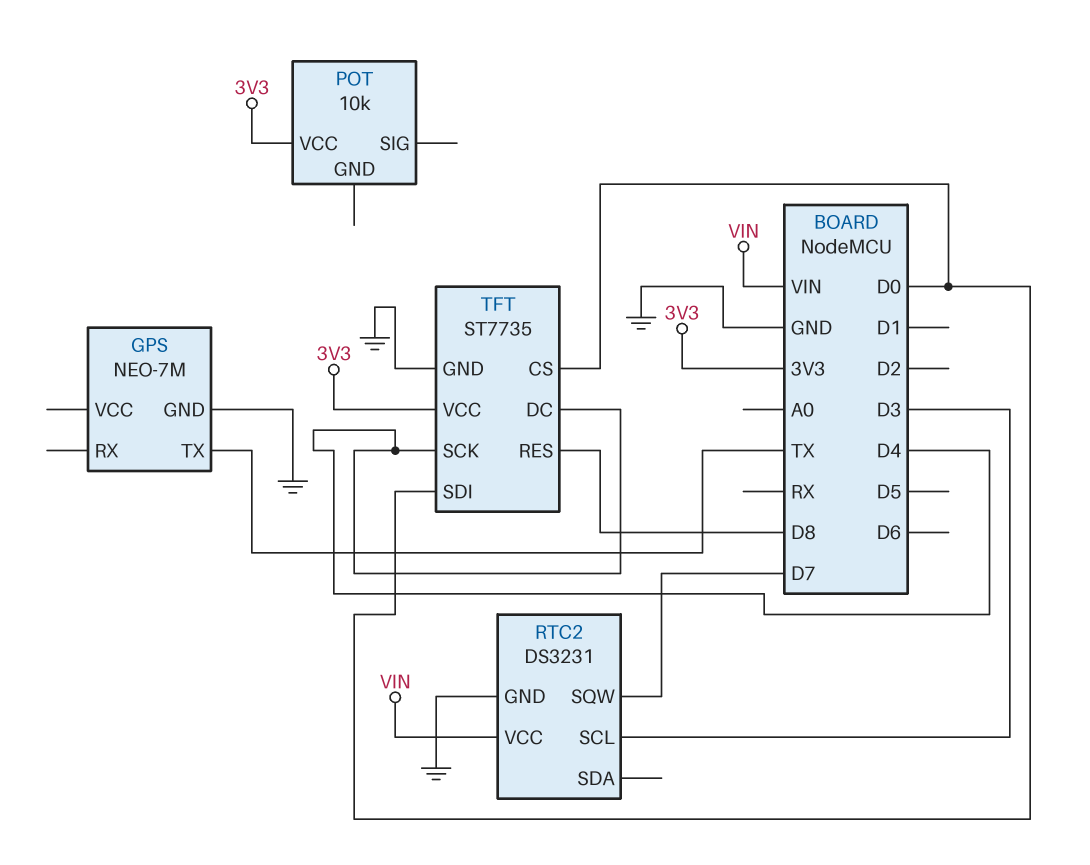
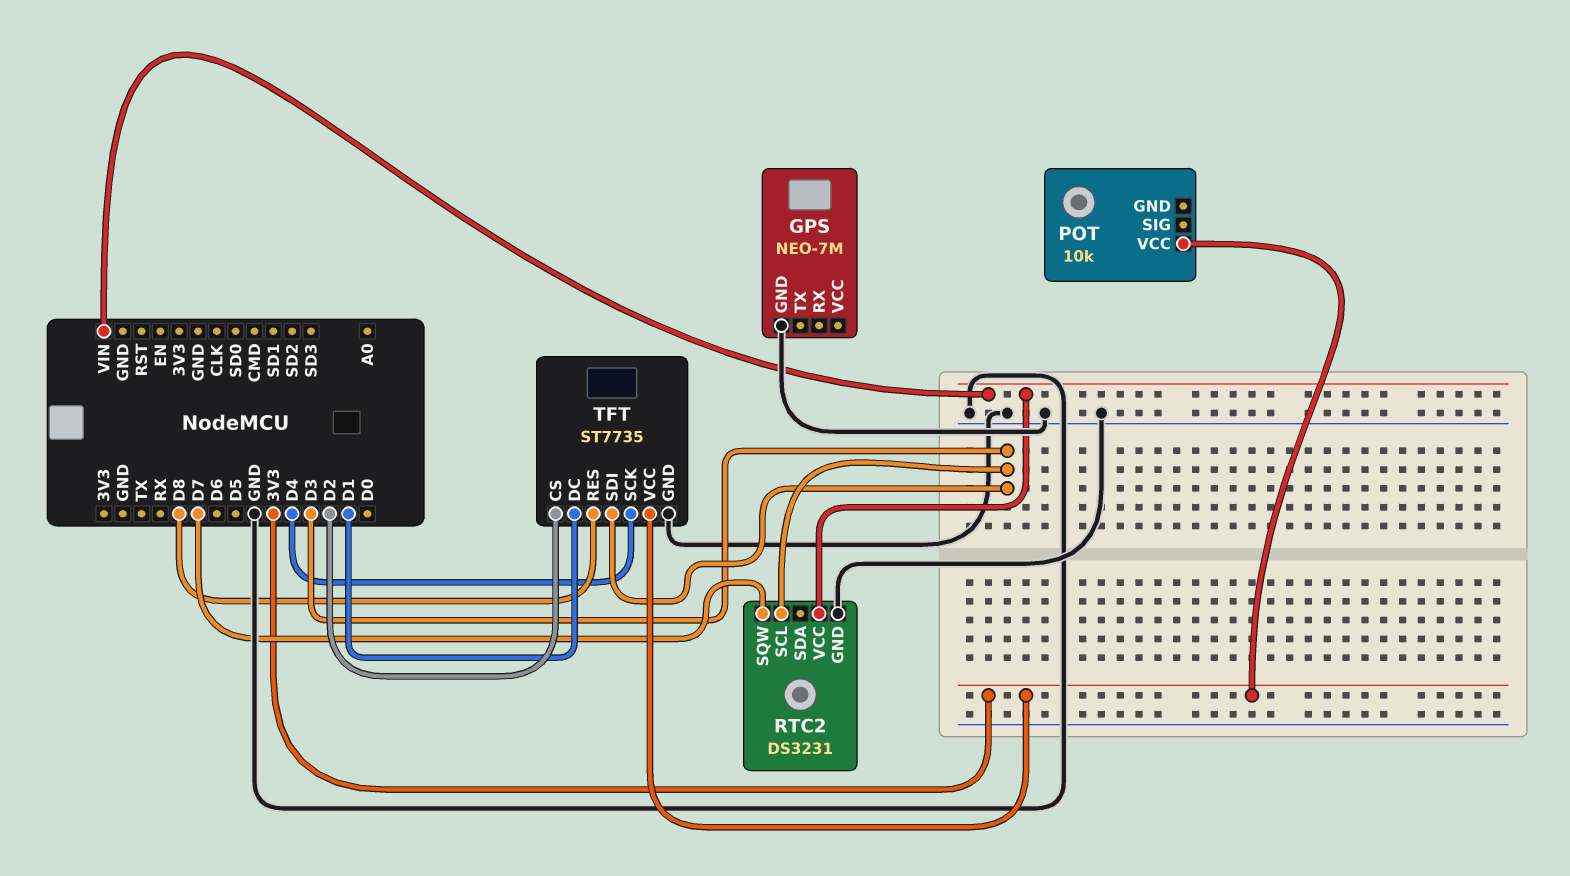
GPS pin TX: TX -> none
TFT pin CS: D0 -> D2
TFT pin DC: D4 -> D1
TFT pin SDI: D0 -> D3

